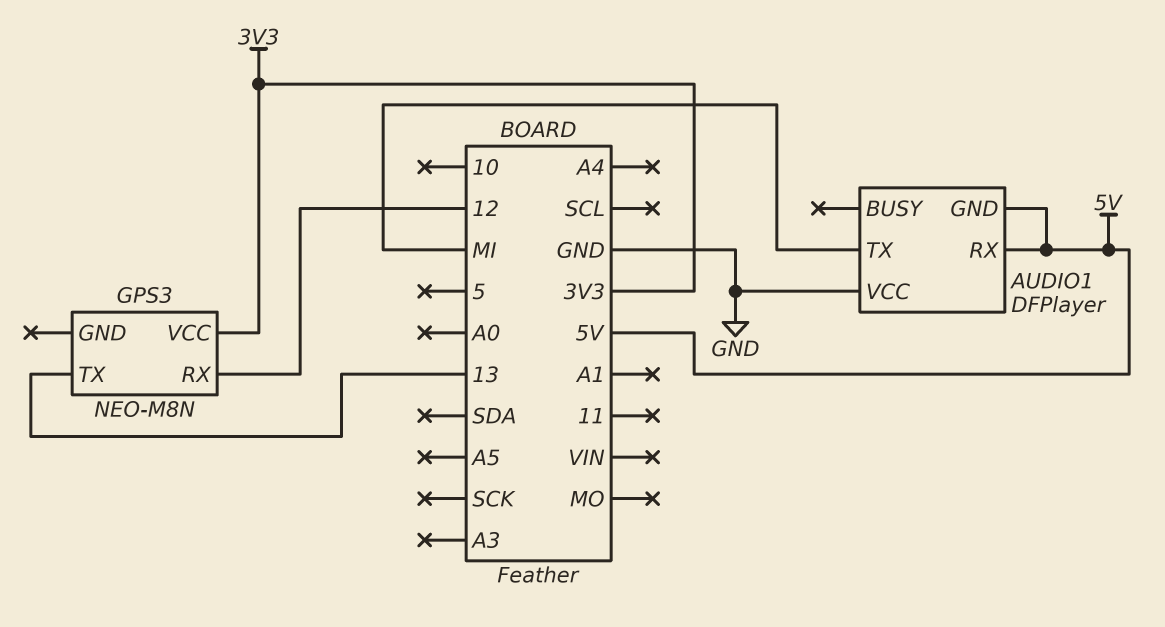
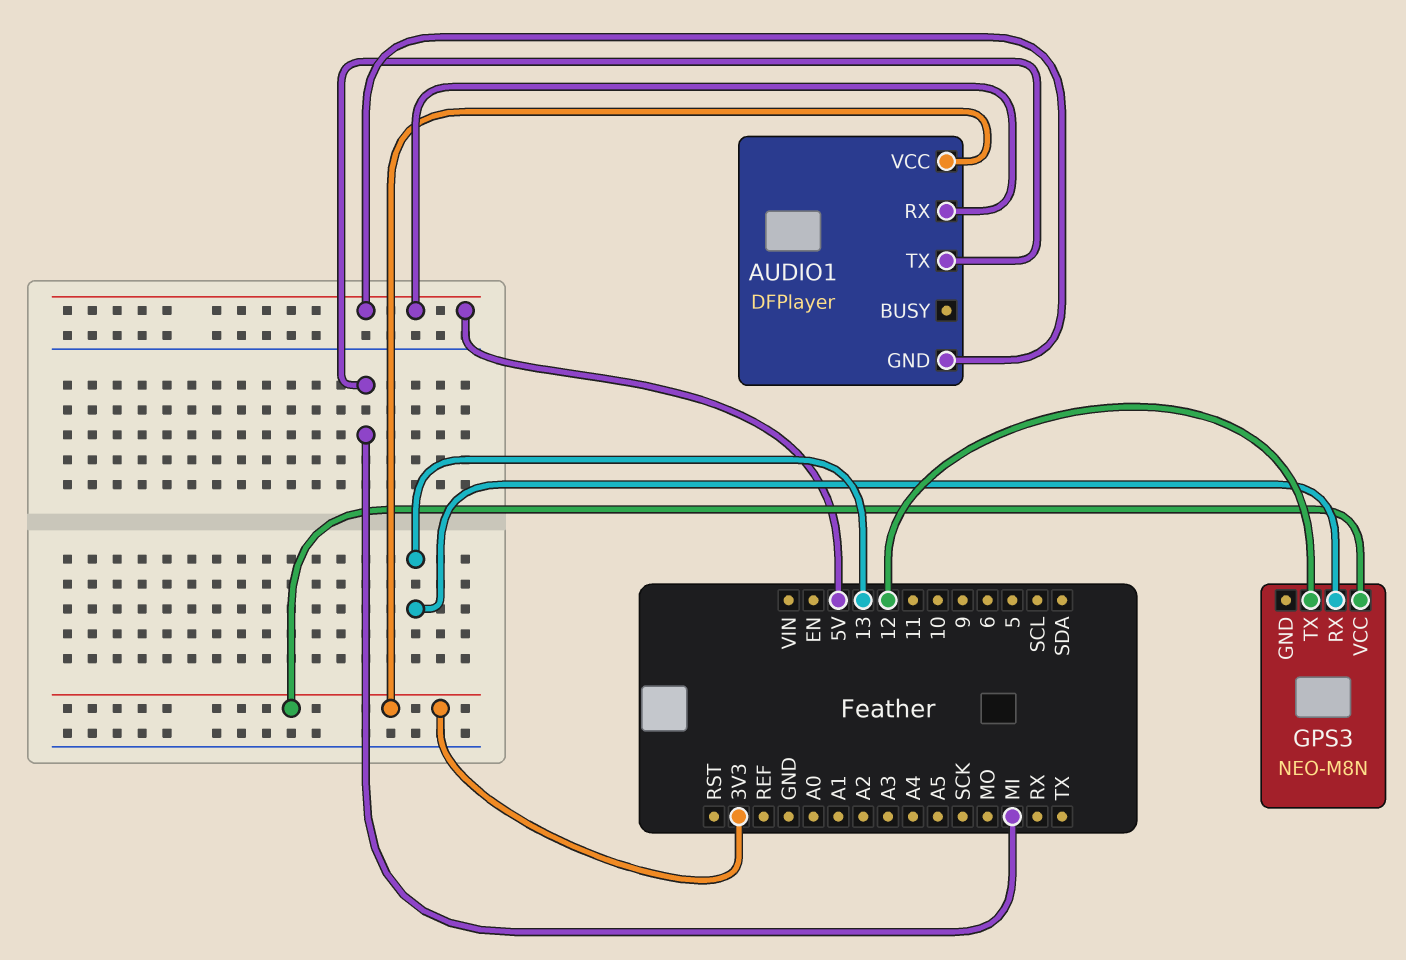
AUDIO1 pin VCC: GND -> 3V3
GPS3 pin RX: 12 -> 13
GPS3 pin TX: 13 -> 12

